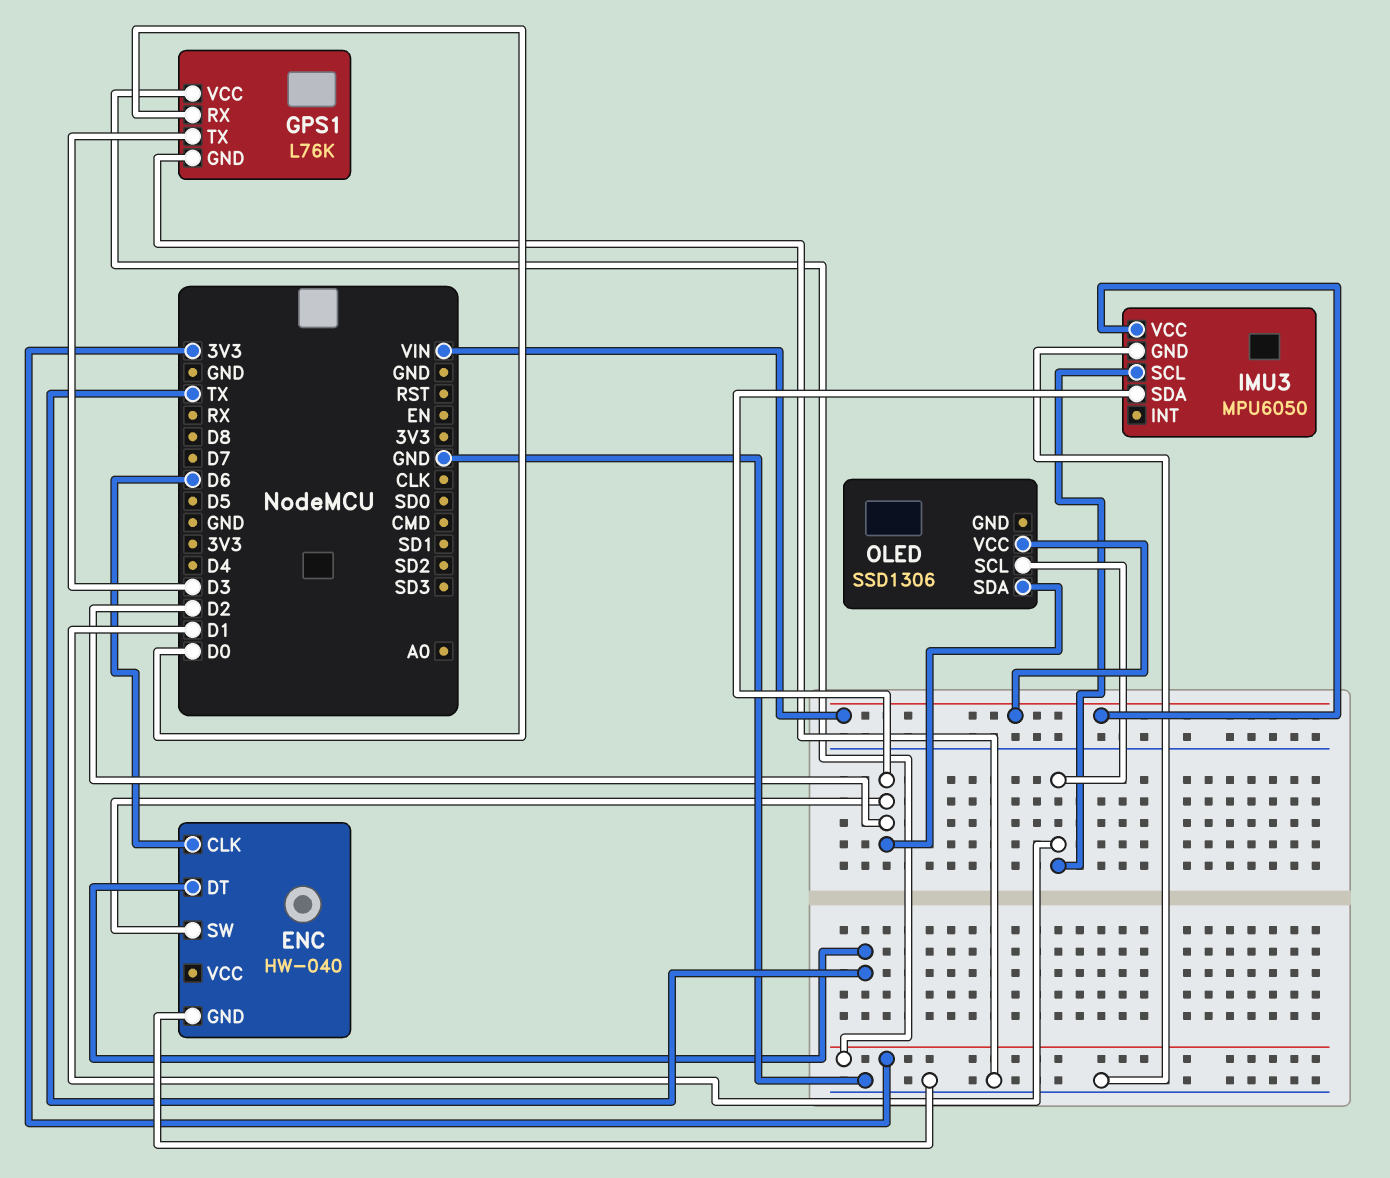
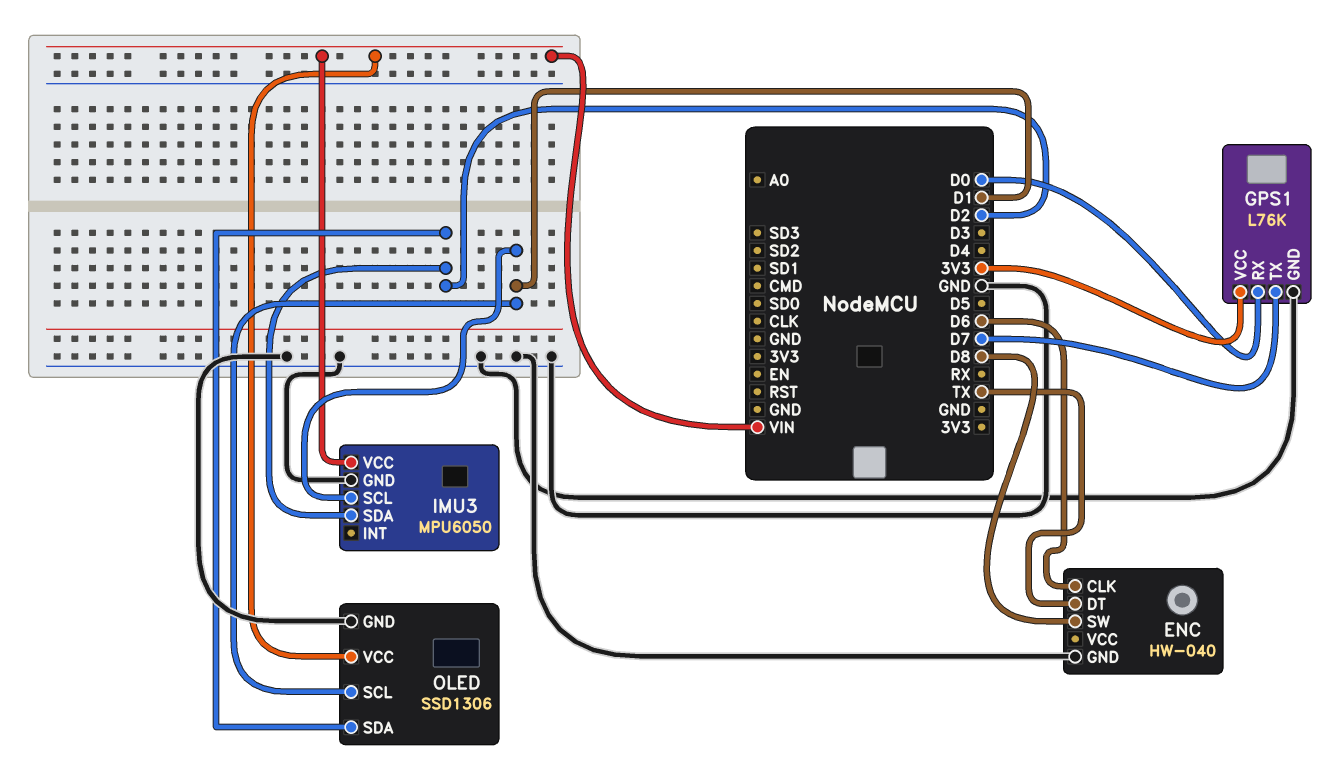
ENC pin SW: D2 -> D8
GPS1 pin TX: D3 -> D7
OLED pin GND: none -> GND

